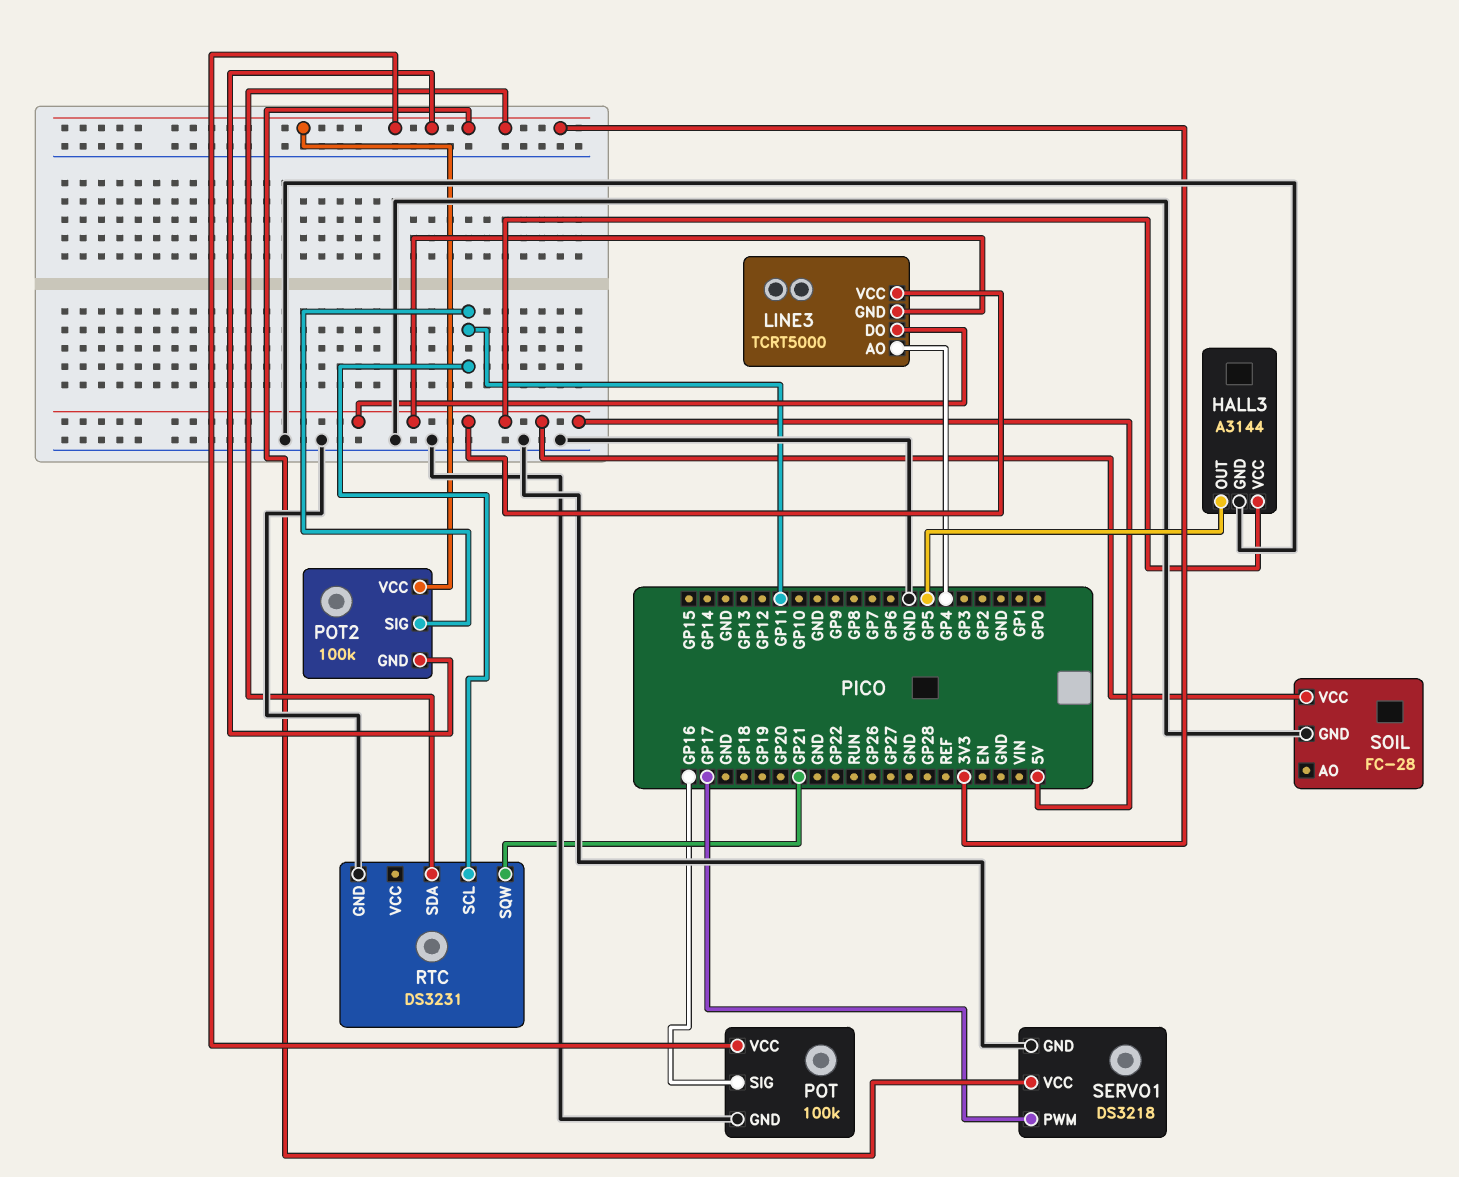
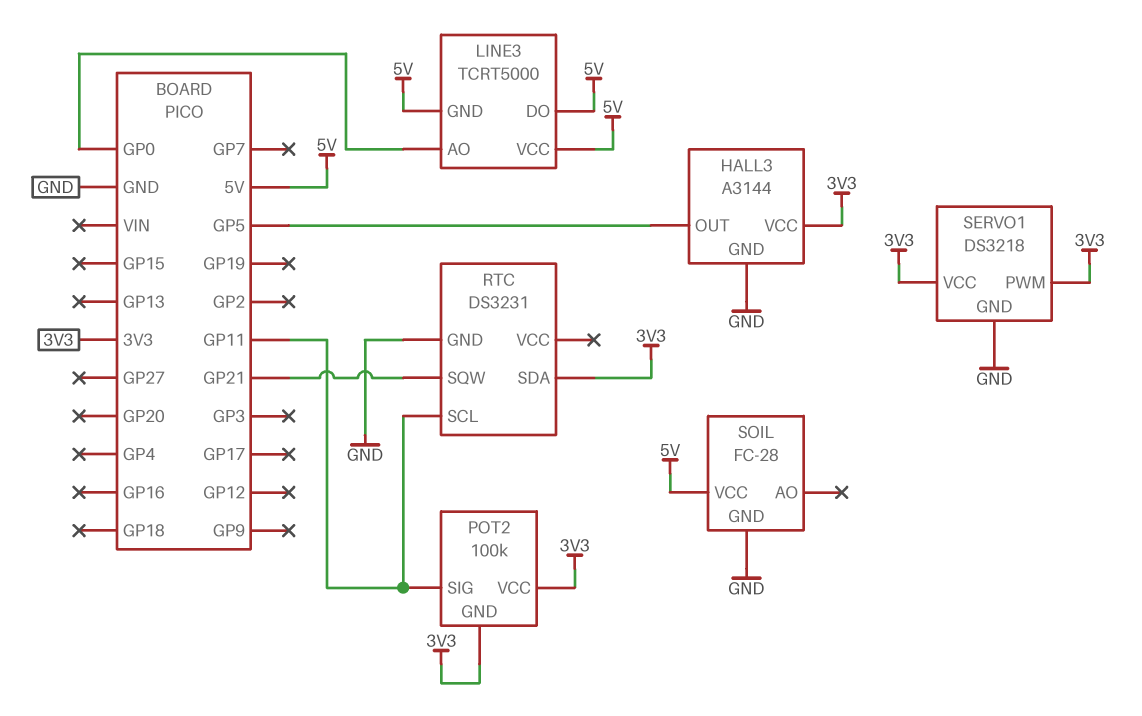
HALL3 pin VCC: 5V -> 3V3
LINE3 pin AO: GP4 -> GP0
POT: 100k -> none
POT pin GND: GND -> none
POT pin SIG: GP16 -> none
POT pin VCC: 3V3 -> none
SERVO1 pin PWM: GP17 -> 3V3

